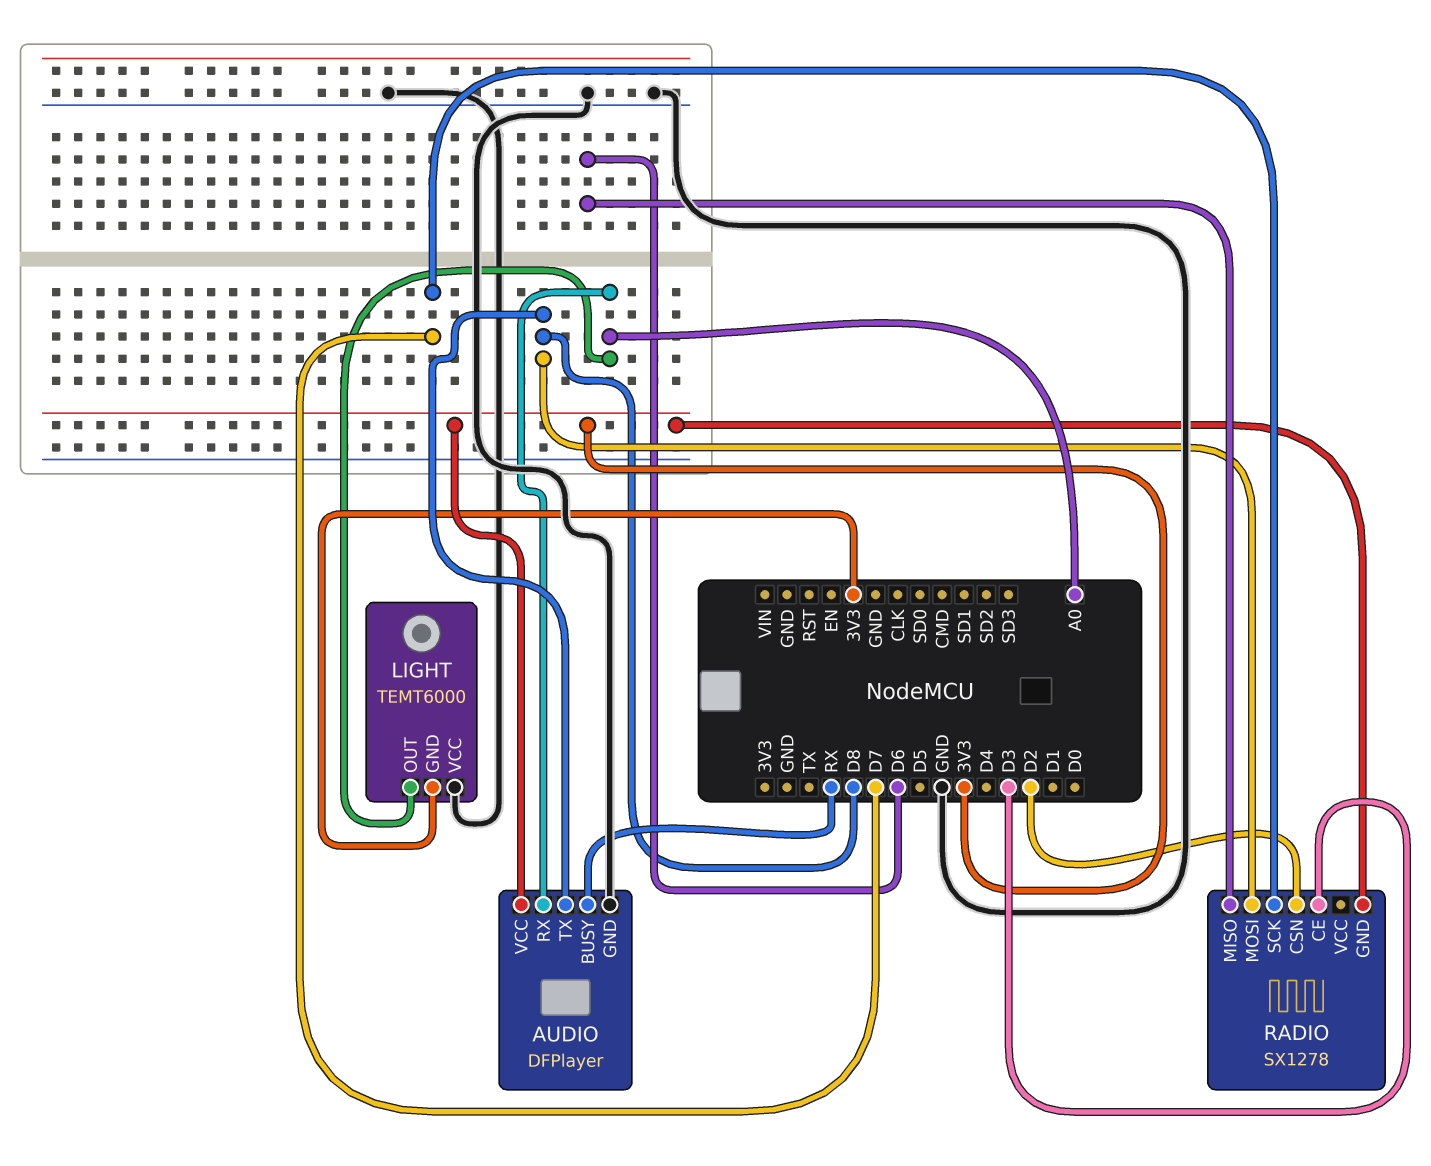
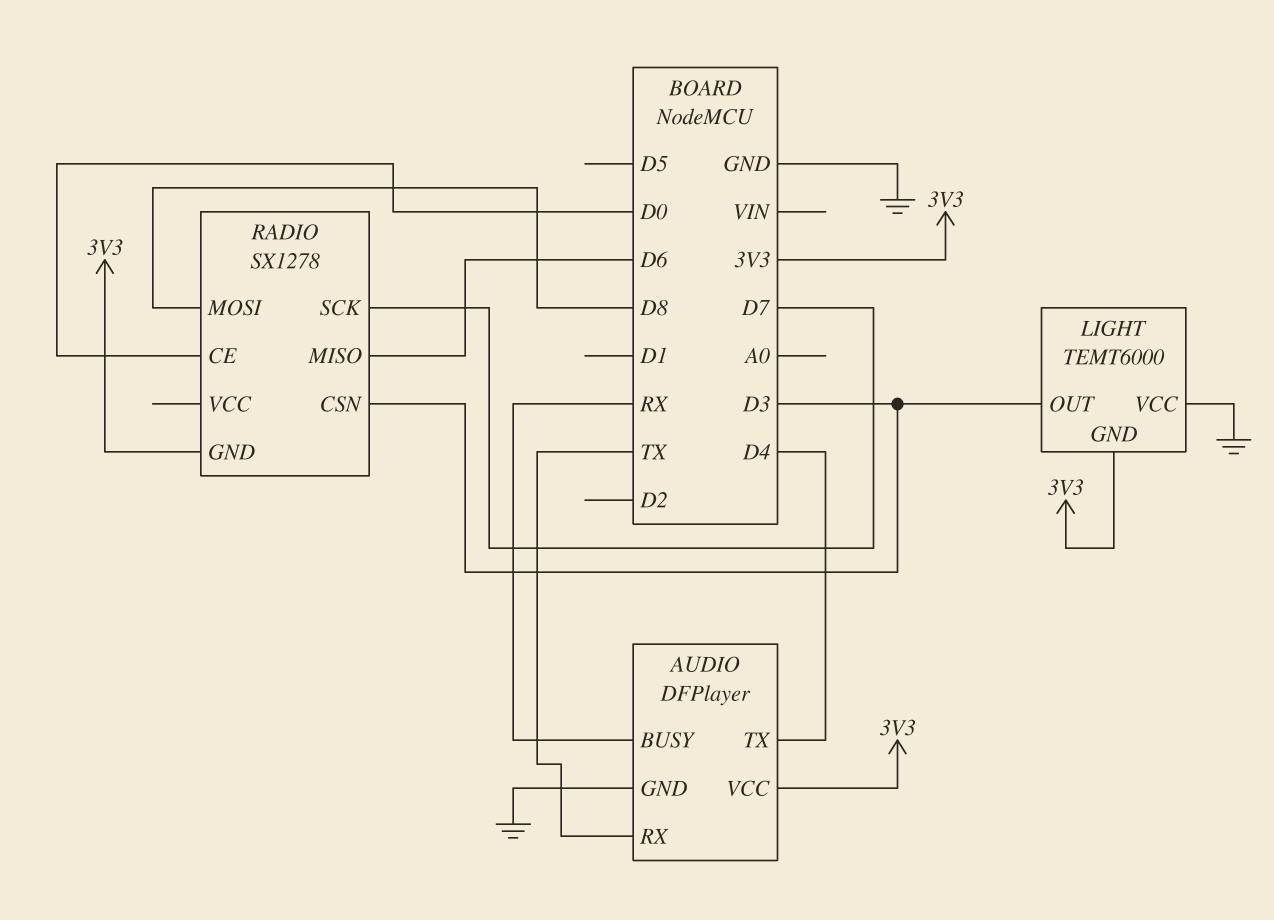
AUDIO pin RX: A0 -> TX
AUDIO pin TX: D8 -> D4
LIGHT pin OUT: A0 -> D3
RADIO pin CE: D3 -> D0
RADIO pin CSN: D2 -> D3

